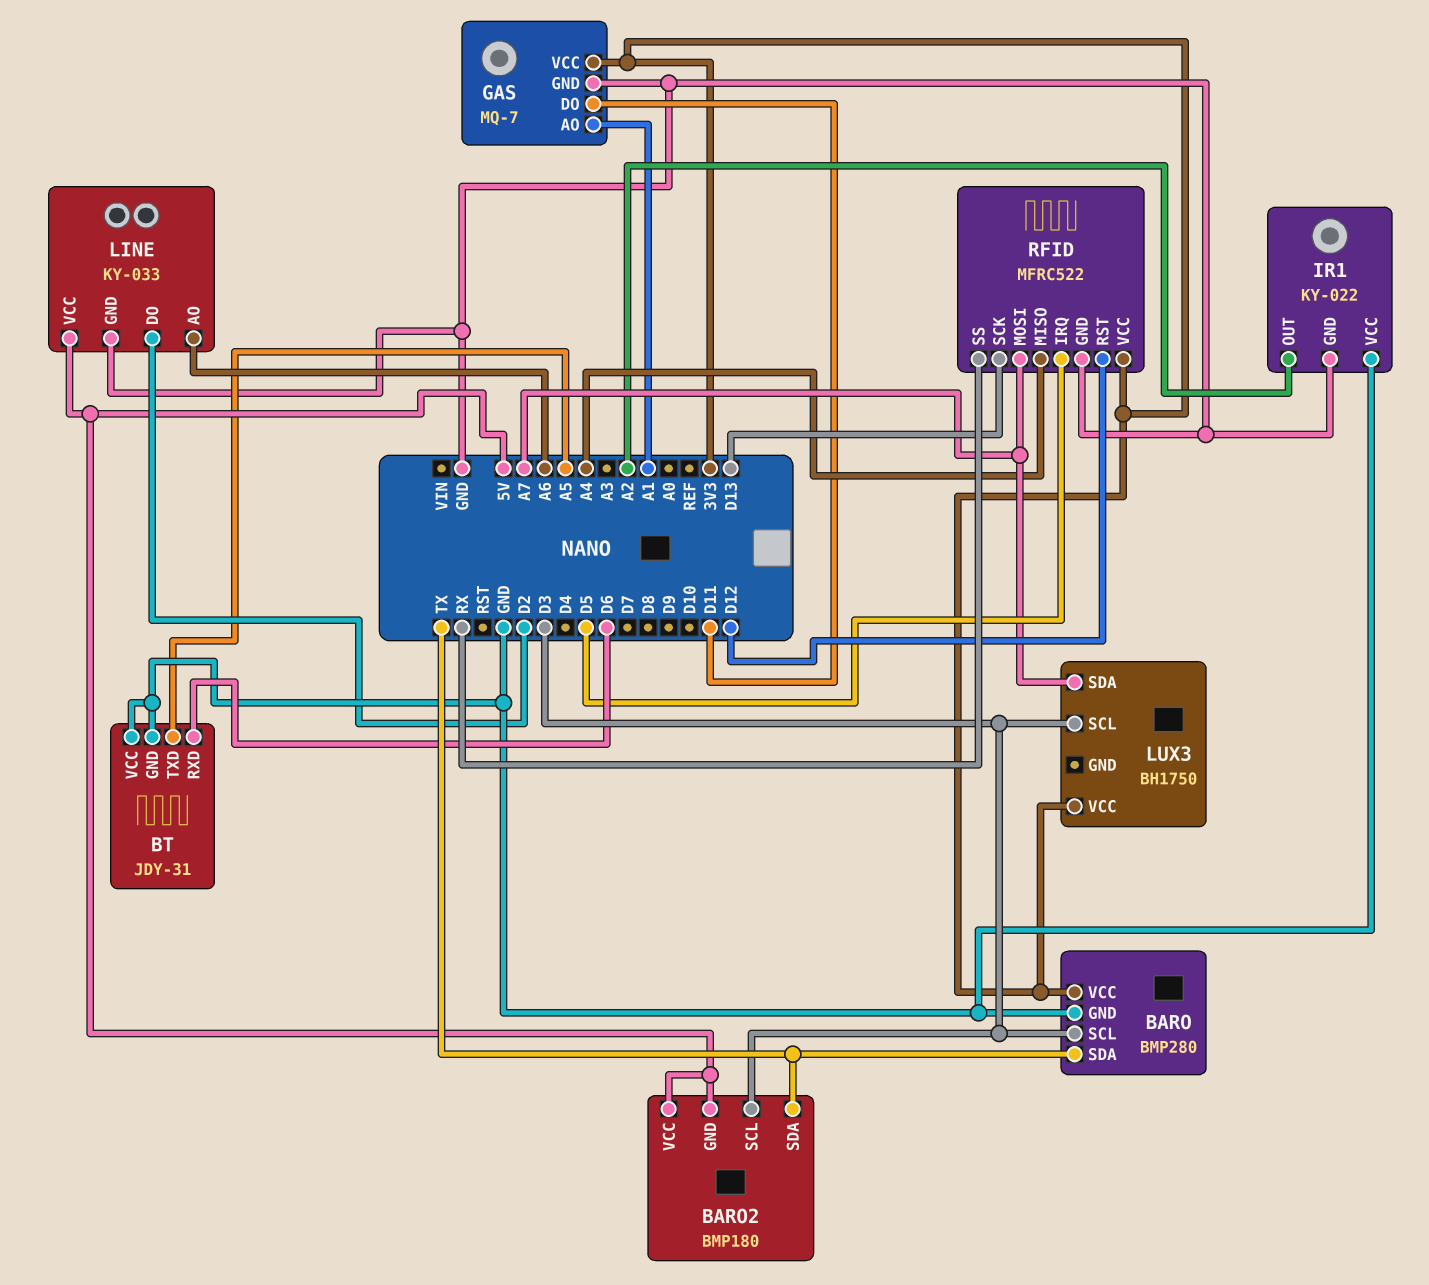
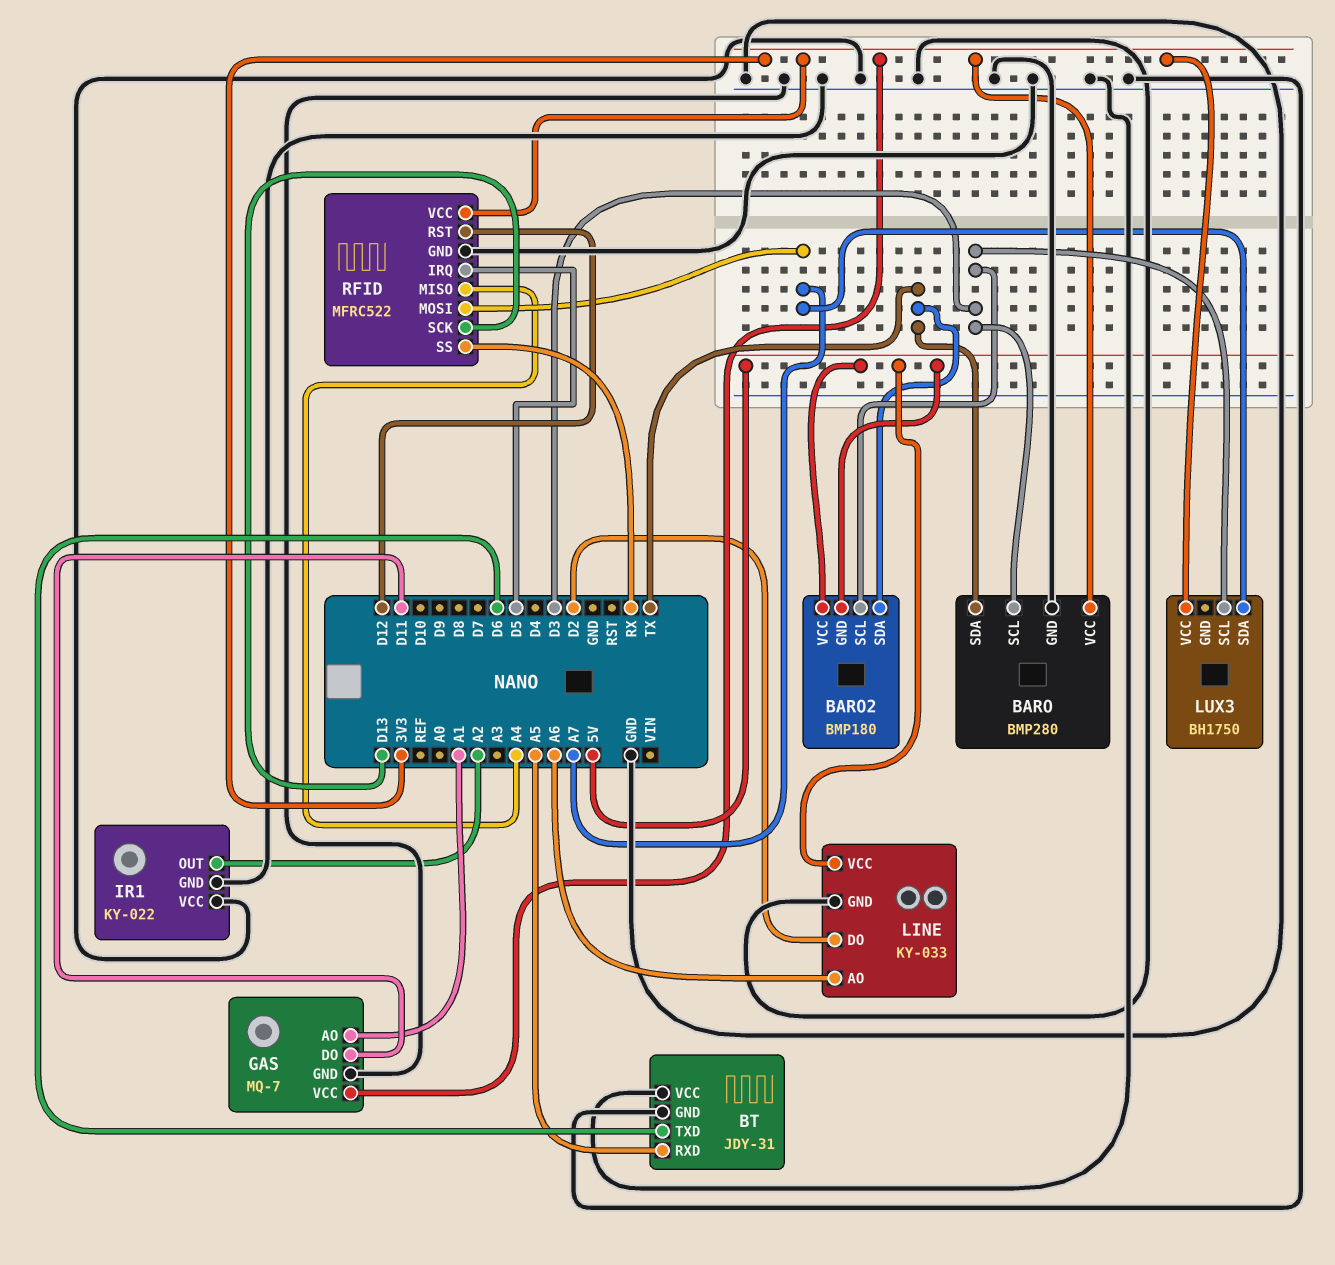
BT pin RXD: D6 -> A5
BT pin TXD: A5 -> D6

